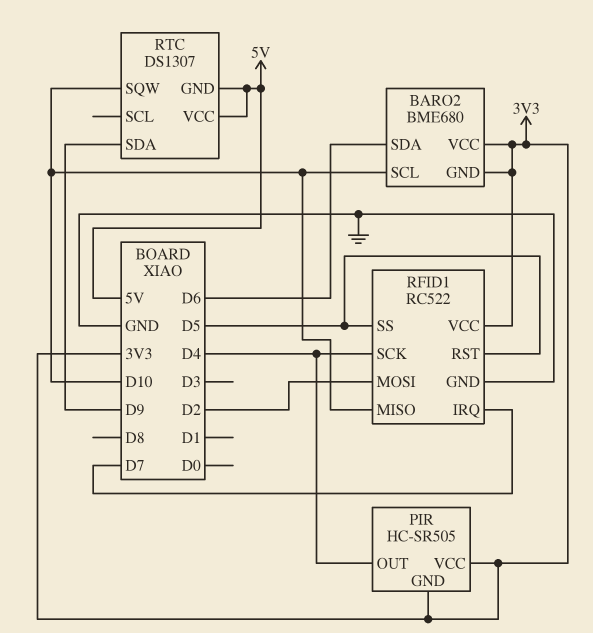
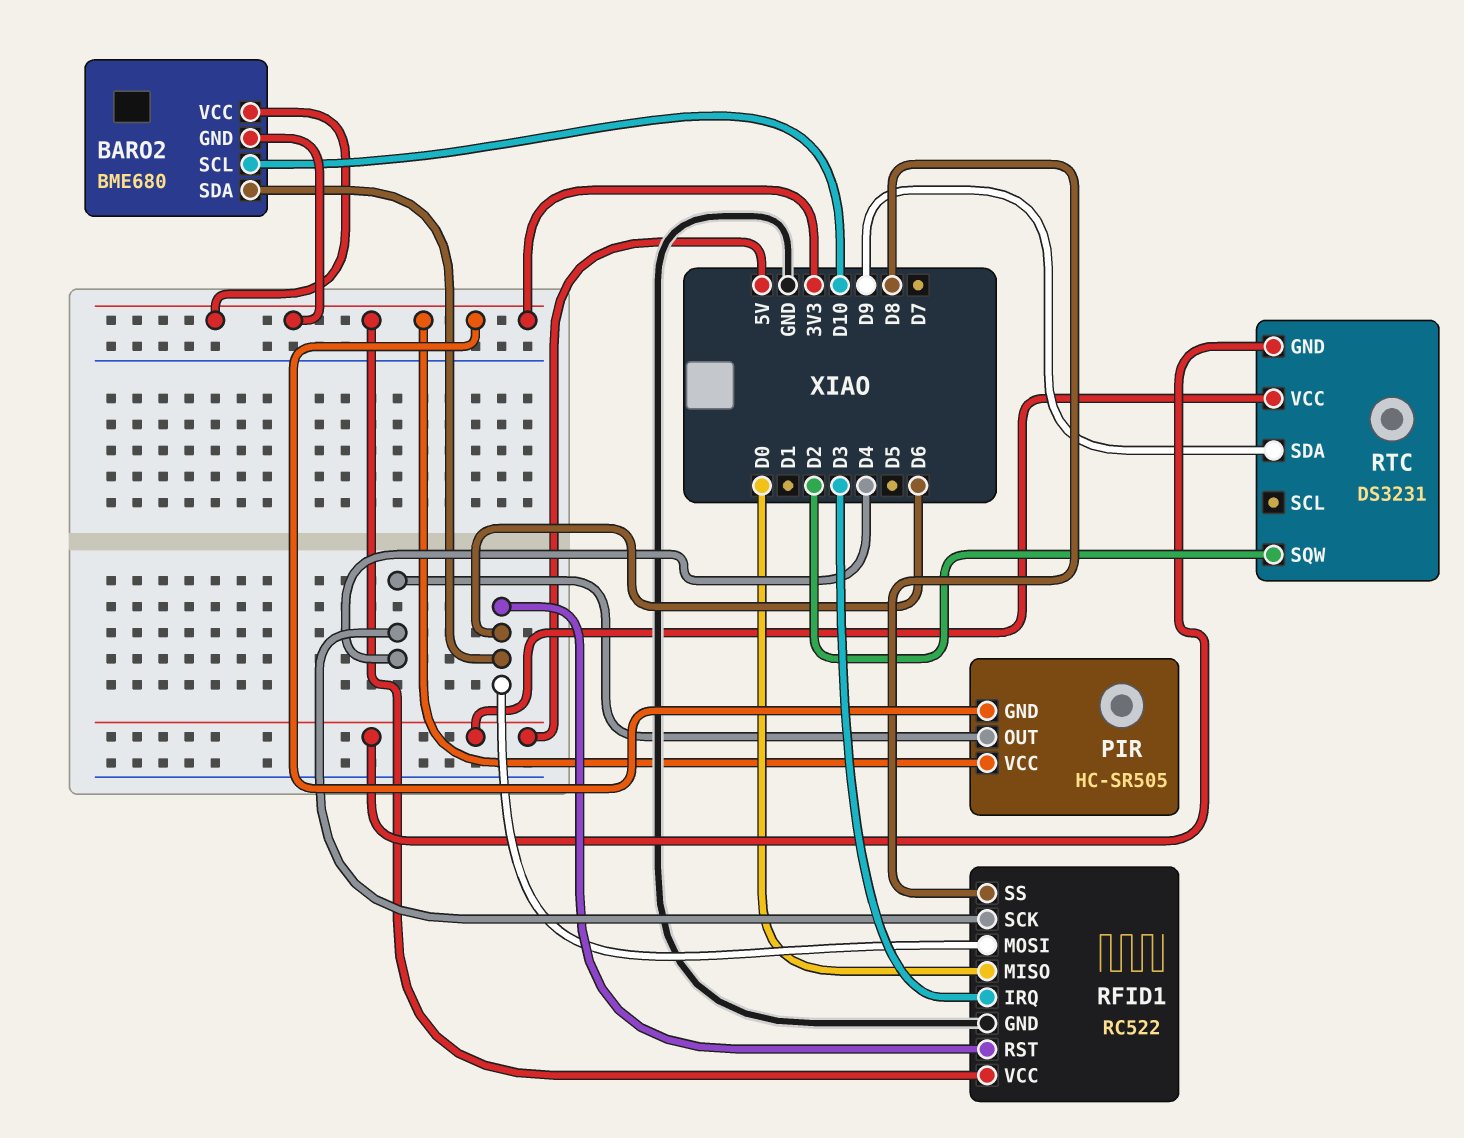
RFID1 pin IRQ: D7 -> D3
RFID1 pin MISO: D10 -> D0
RFID1 pin MOSI: D2 -> D6
RFID1 pin RST: D5 -> D6
RFID1 pin SS: D5 -> D8
RTC: DS1307 -> DS3231
RTC pin SQW: D10 -> D2

